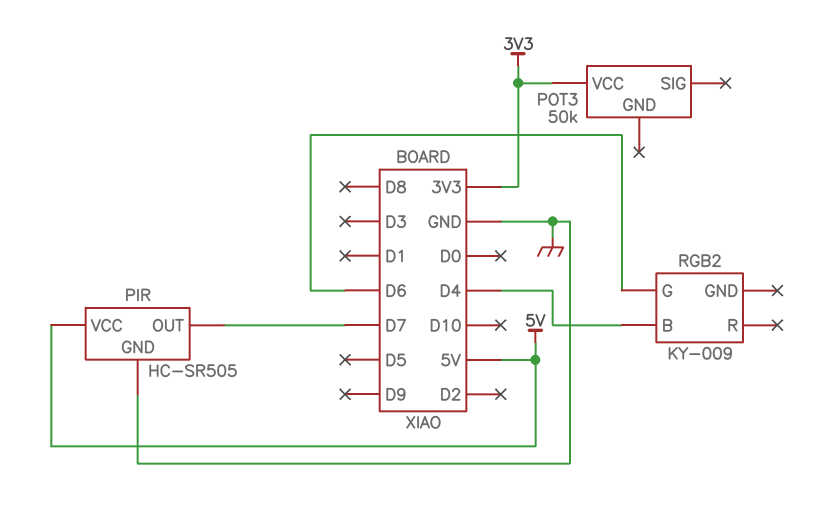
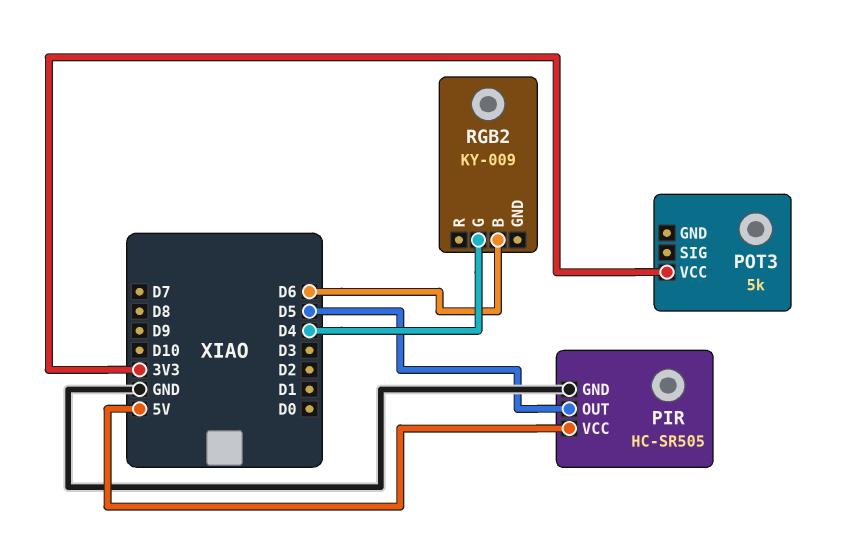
PIR pin OUT: D7 -> D5
POT3: 50k -> 5k
RGB2 pin B: D4 -> D6
RGB2 pin G: D6 -> D4

